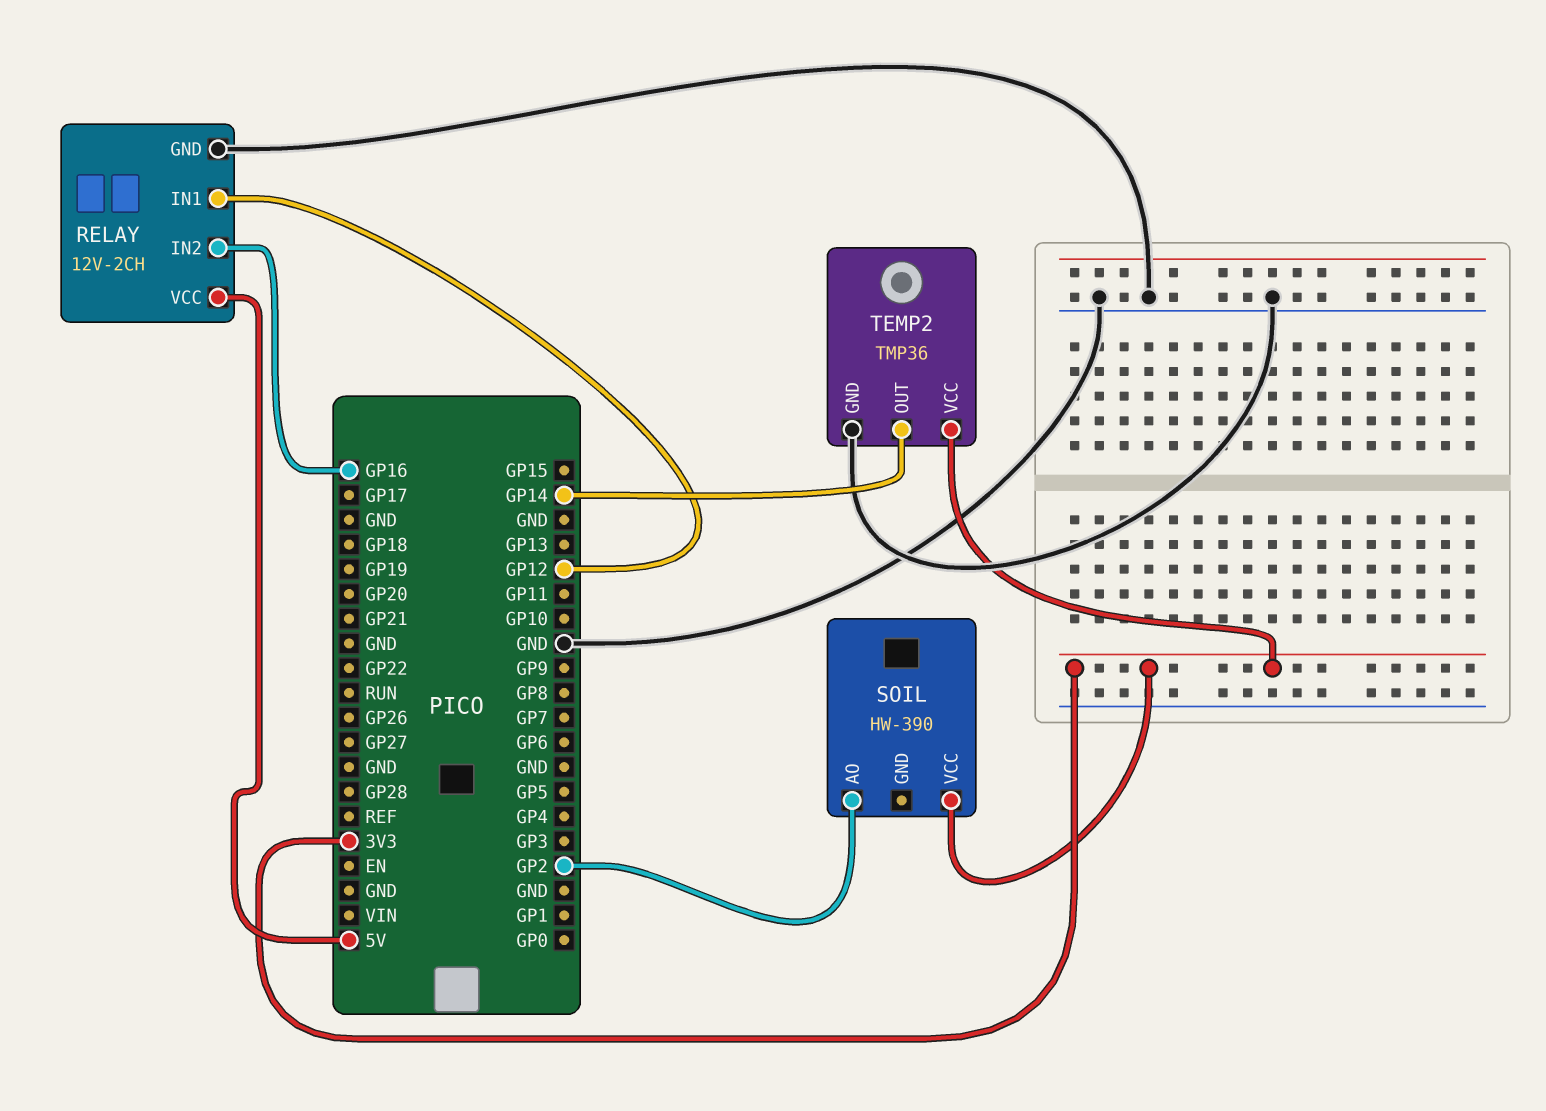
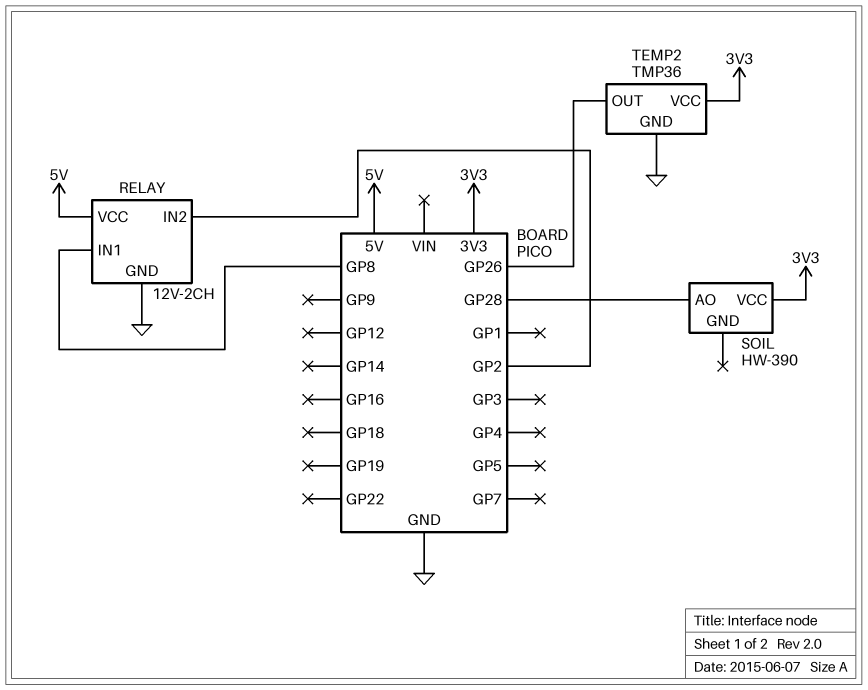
RELAY pin IN1: GP12 -> GP8
RELAY pin IN2: GP16 -> GP2
SOIL pin AO: GP2 -> GP28
TEMP2 pin OUT: GP14 -> GP26

